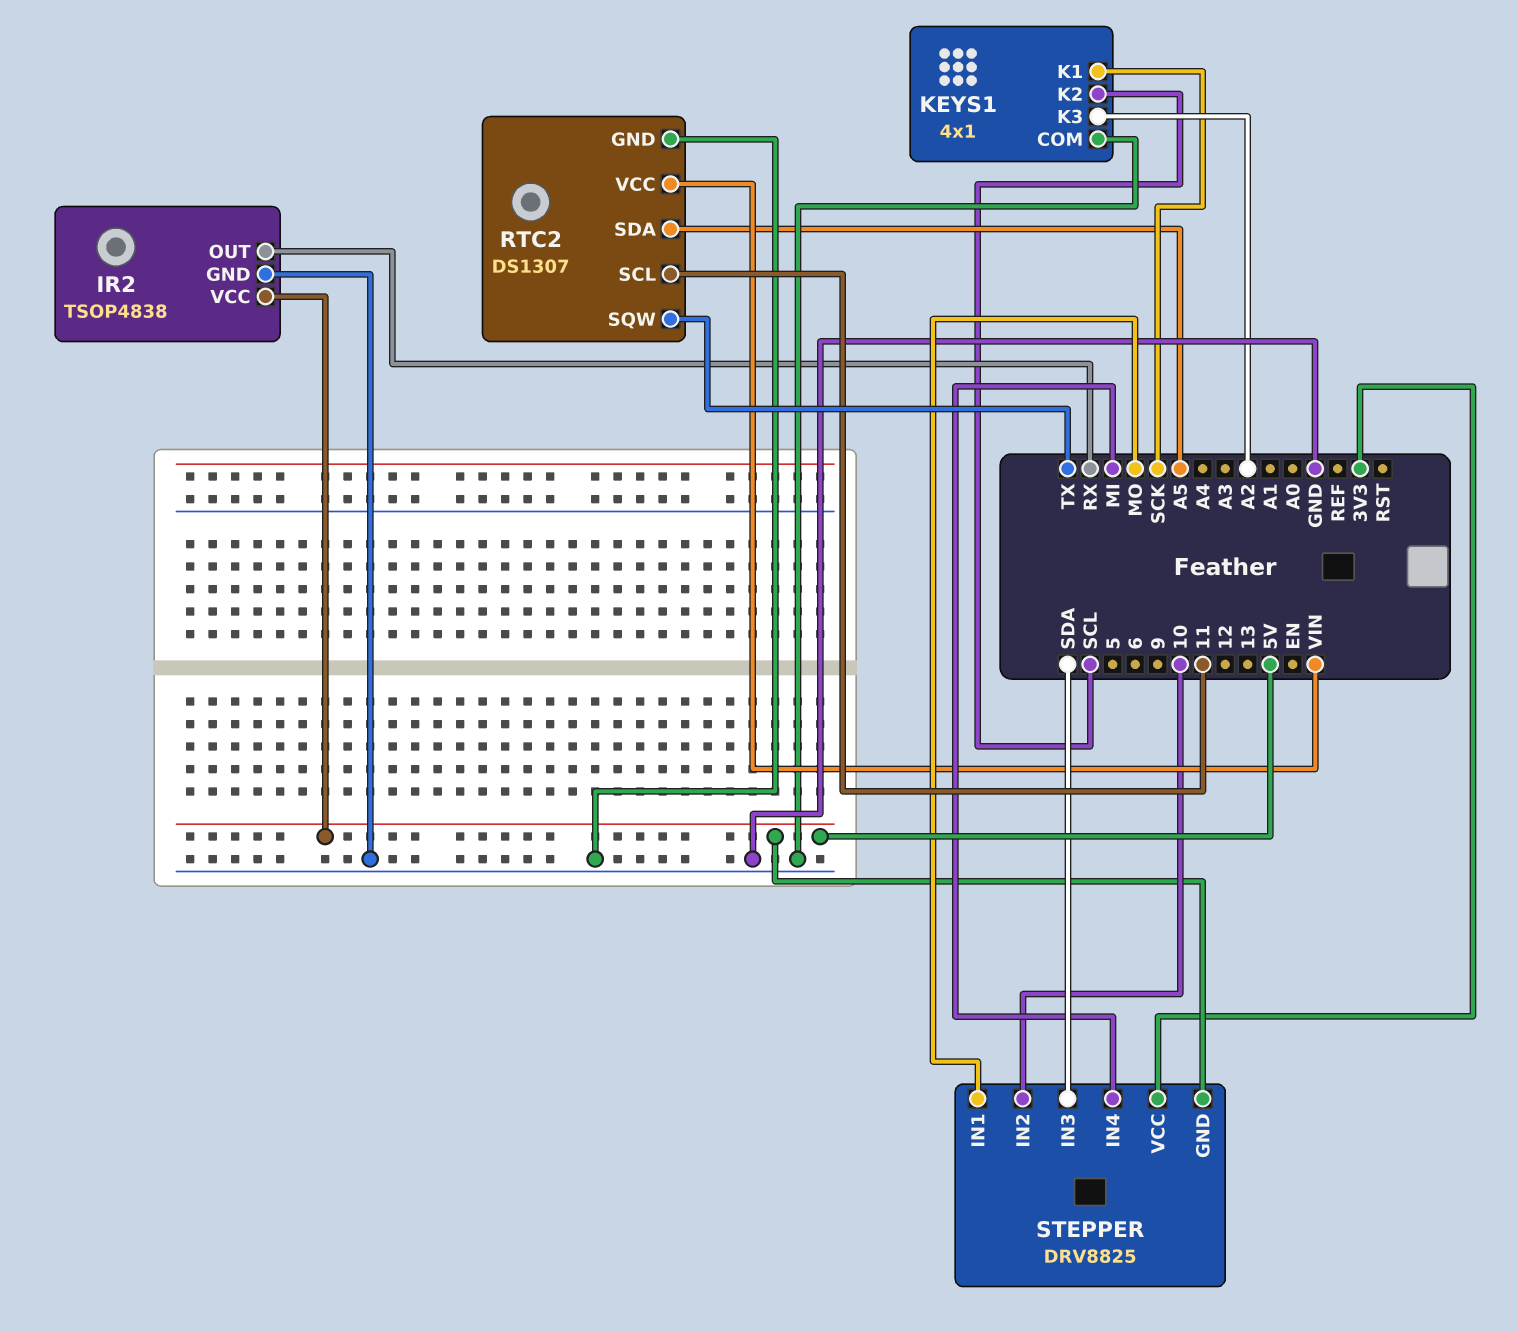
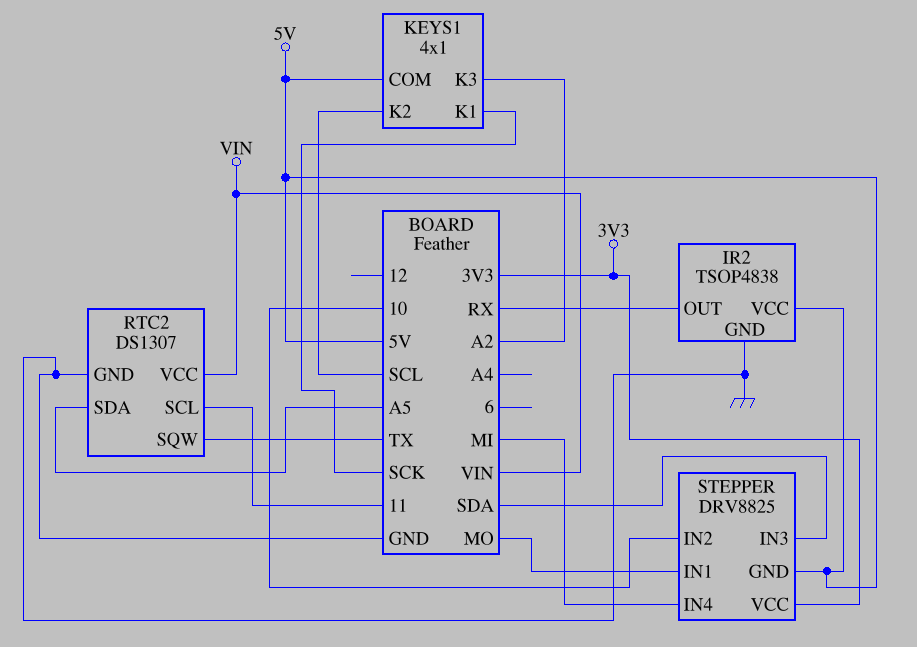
KEYS1 pin COM: GND -> 5V

